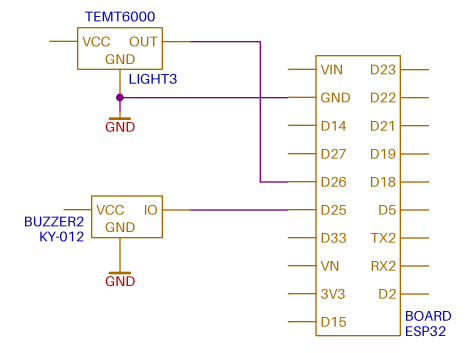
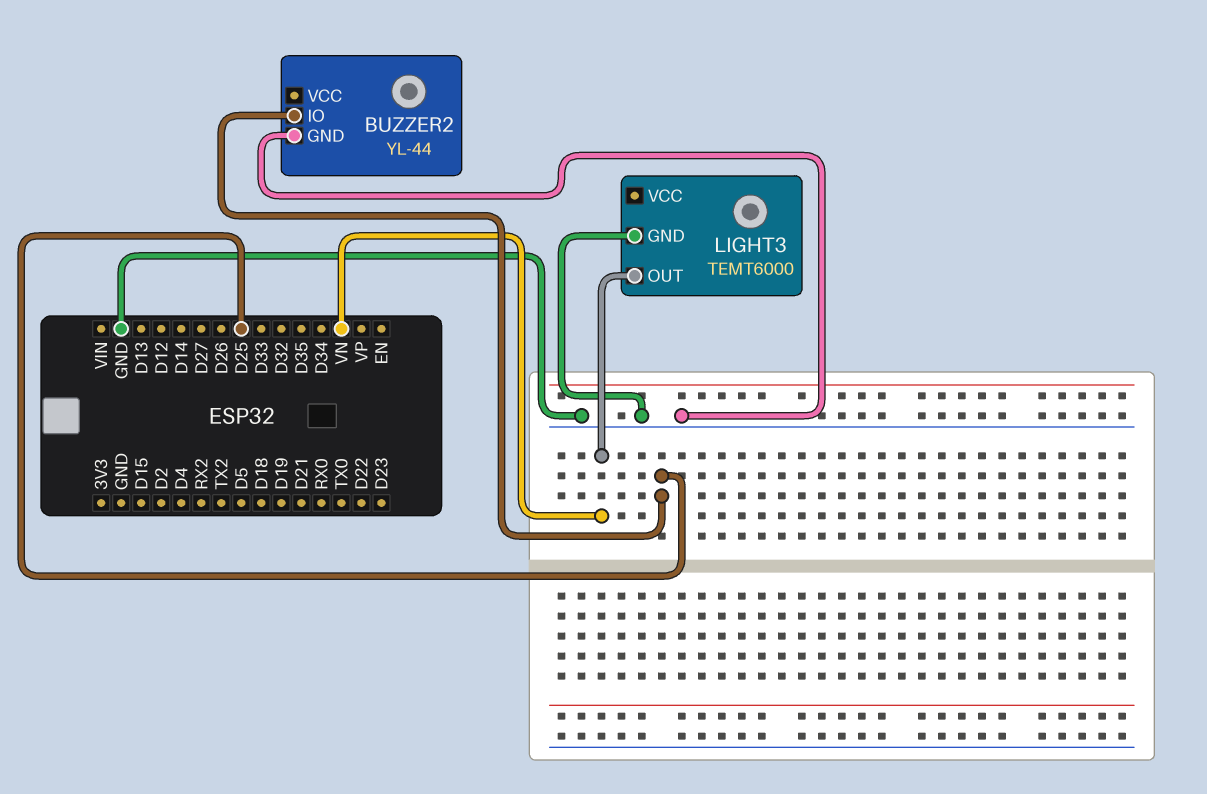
BUZZER2: KY-012 -> YL-44
LIGHT3 pin OUT: D26 -> VN

